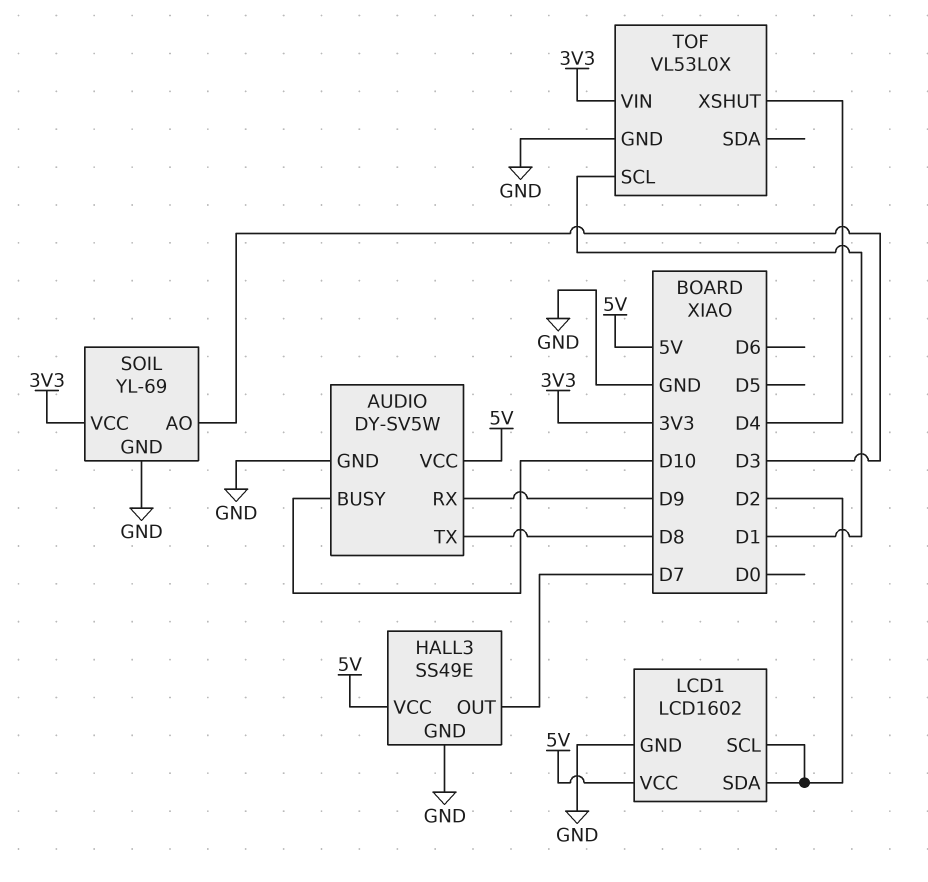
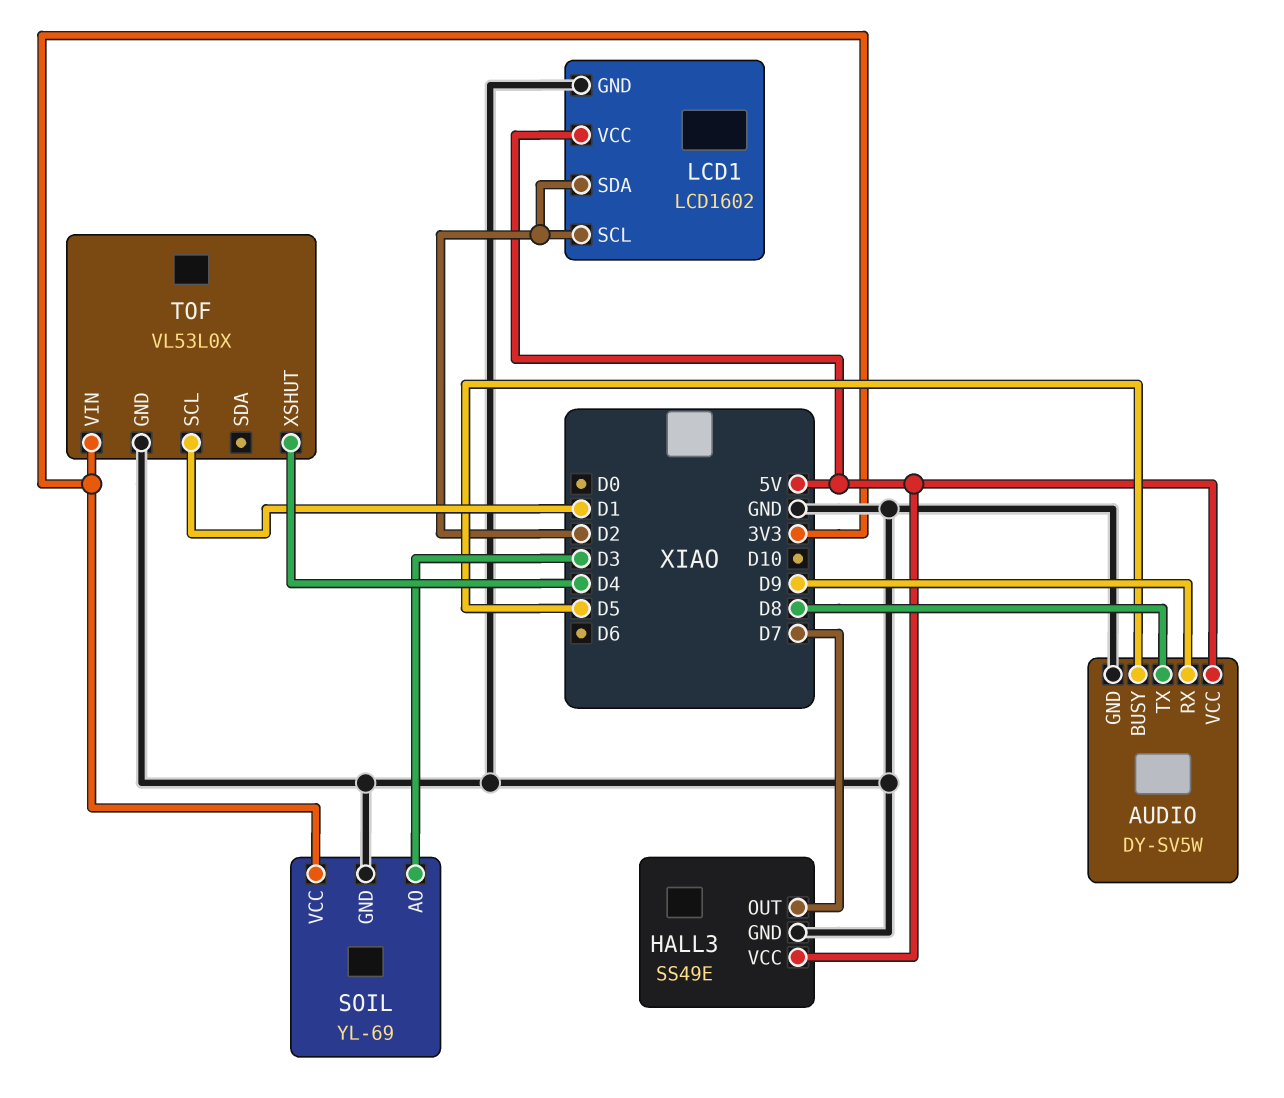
AUDIO pin BUSY: D10 -> D5

